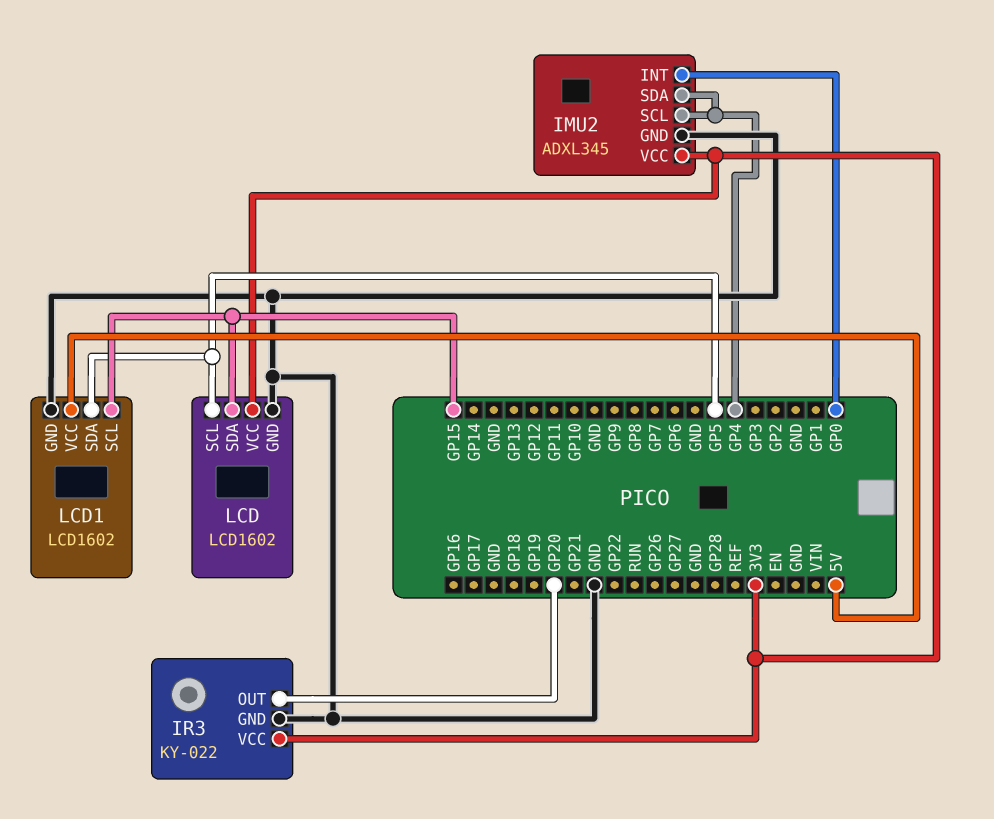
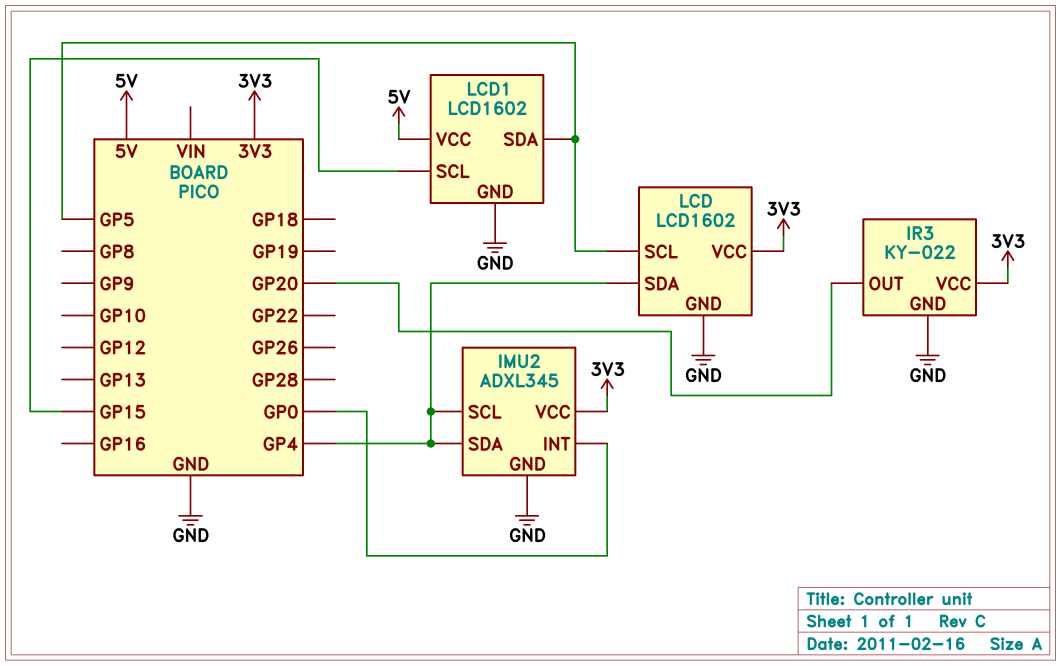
LCD pin SDA: GP15 -> GP4

